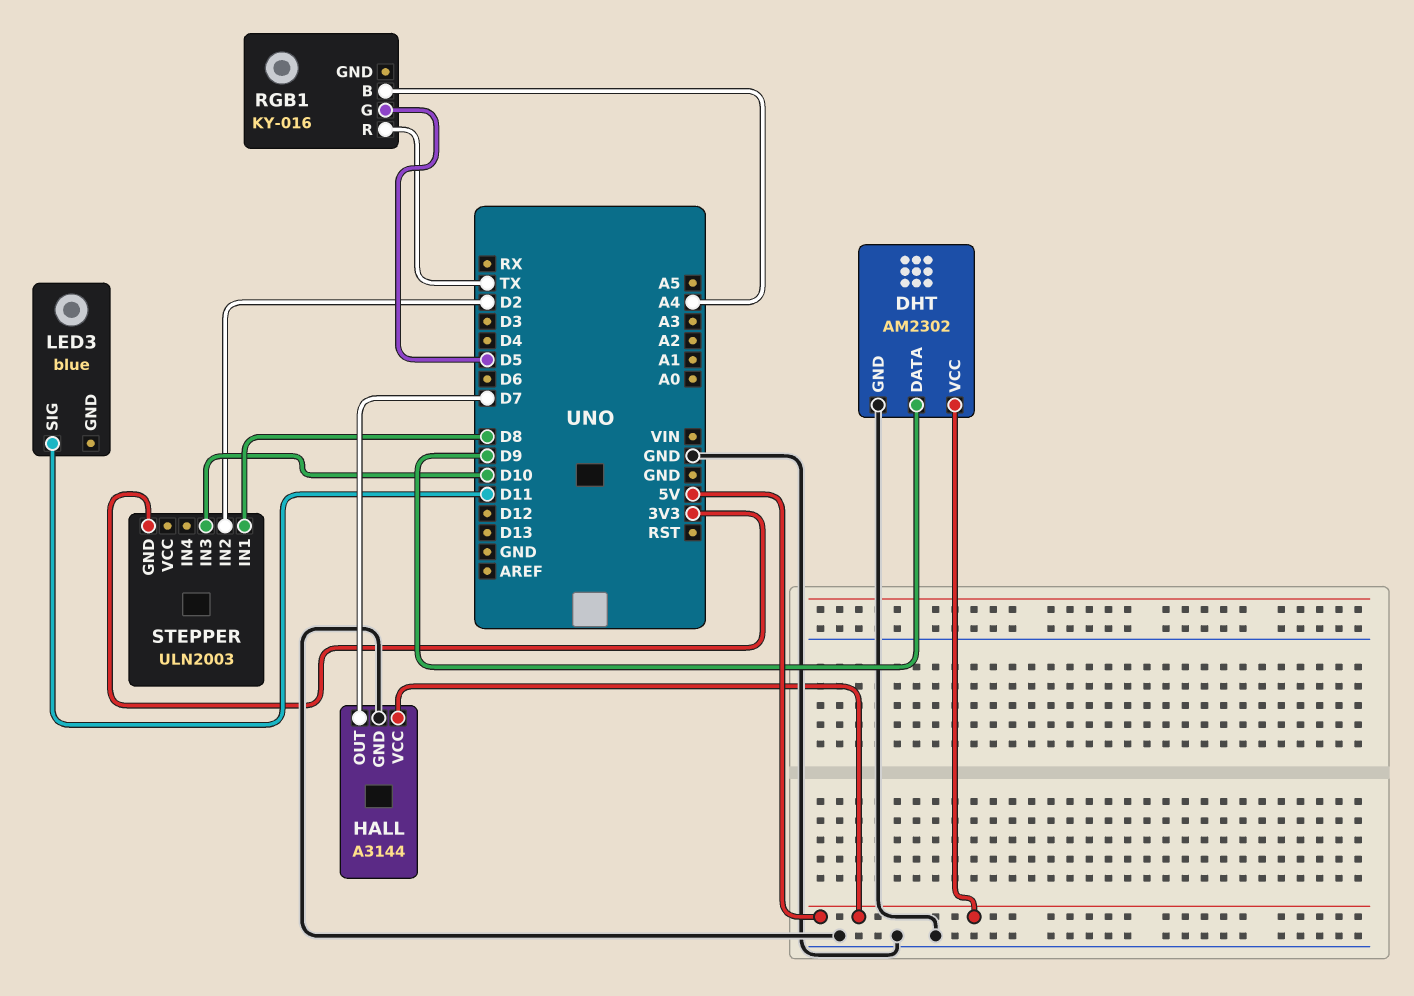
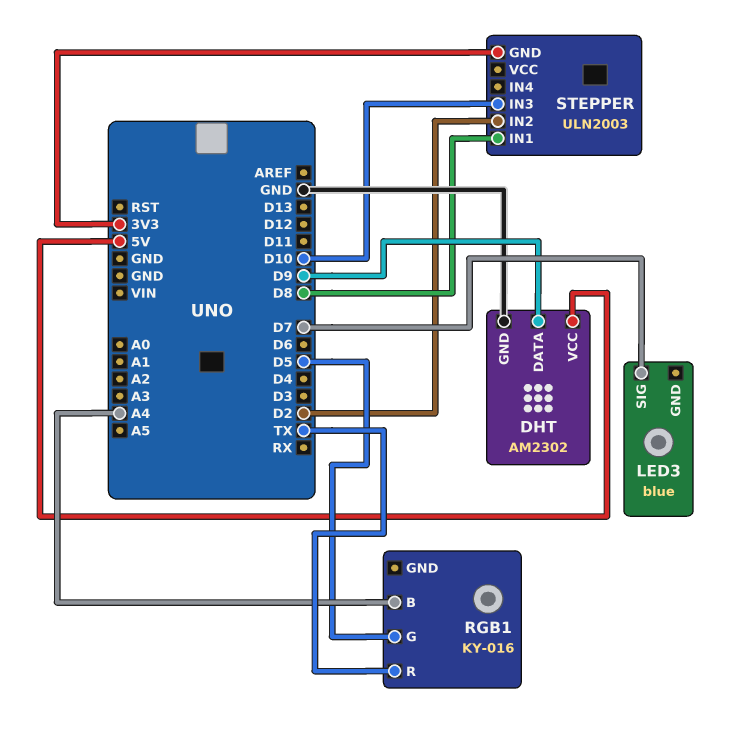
HALL: A3144 -> none
HALL pin GND: GND -> none
HALL pin OUT: D7 -> none
HALL pin VCC: 5V -> none
LED3 pin SIG: D11 -> D7

